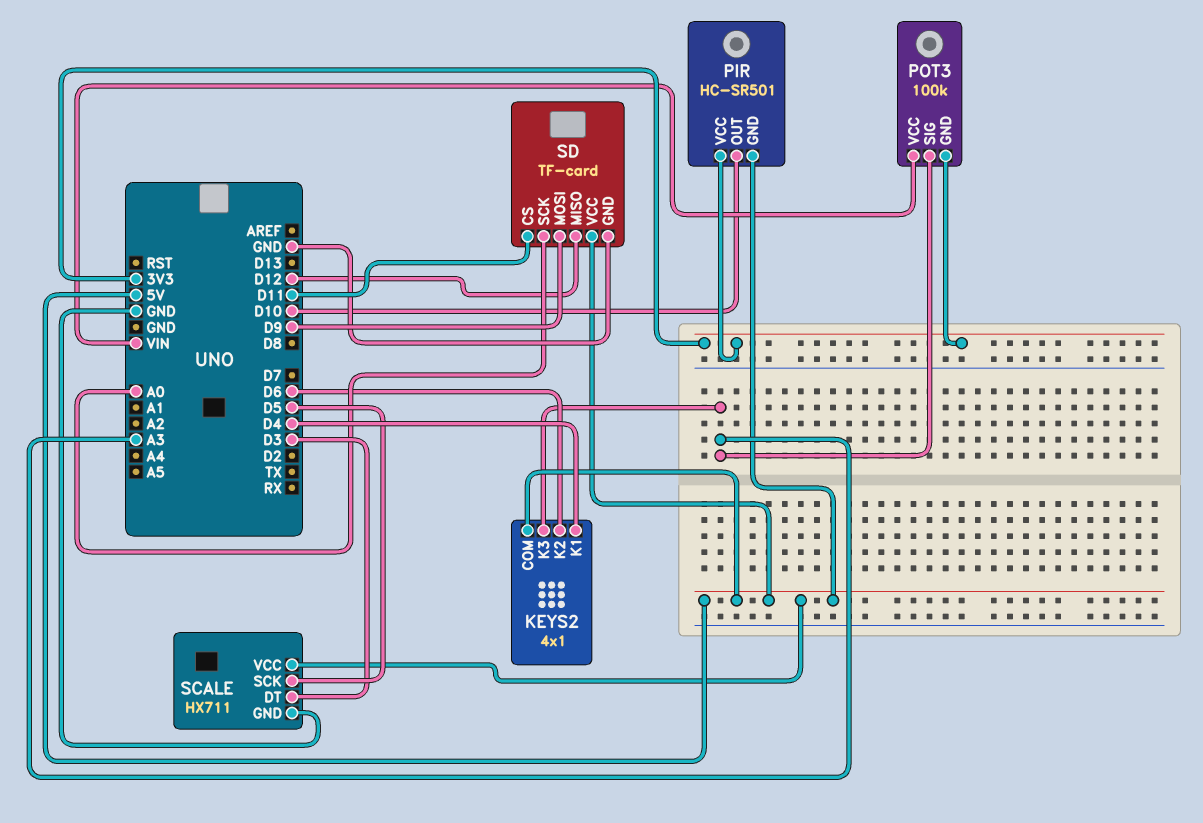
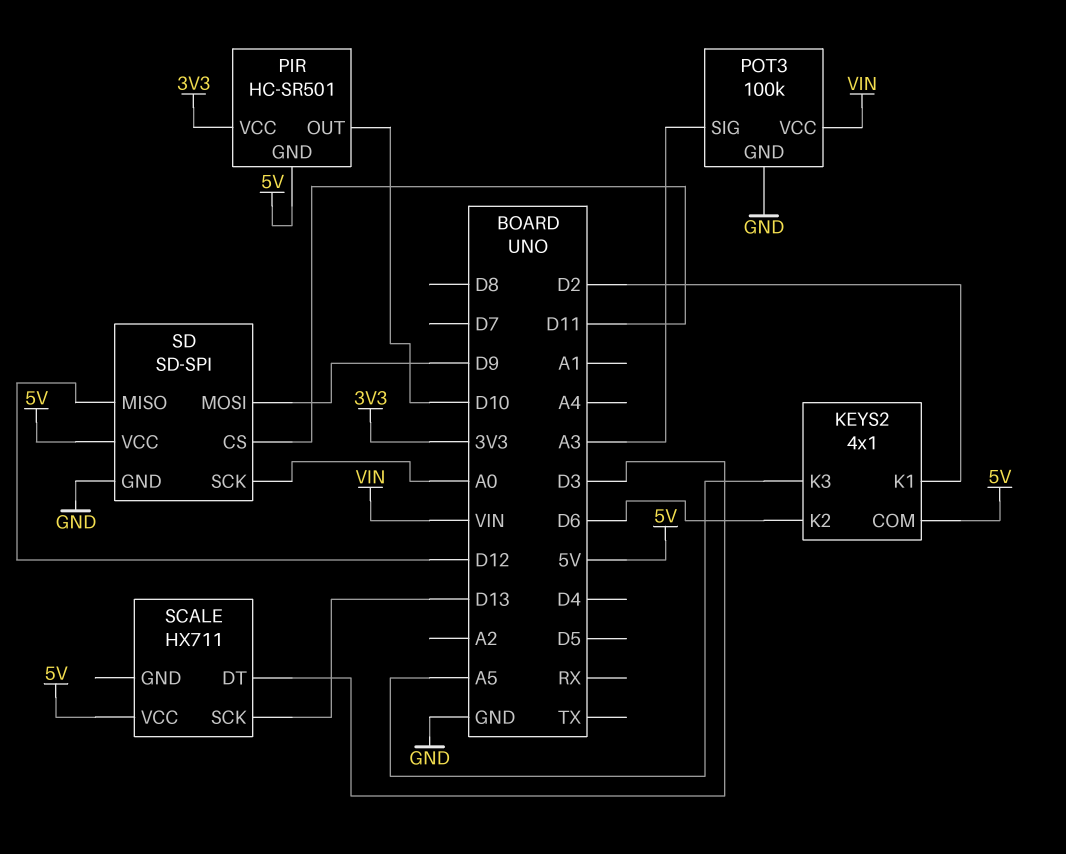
KEYS2 pin K1: D4 -> D2
KEYS2 pin K3: A3 -> A5
POT3 pin GND: 3V3 -> GND
SCALE pin GND: GND -> none
SCALE pin SCK: D5 -> D13
SD: TF-card -> SD-SPI

